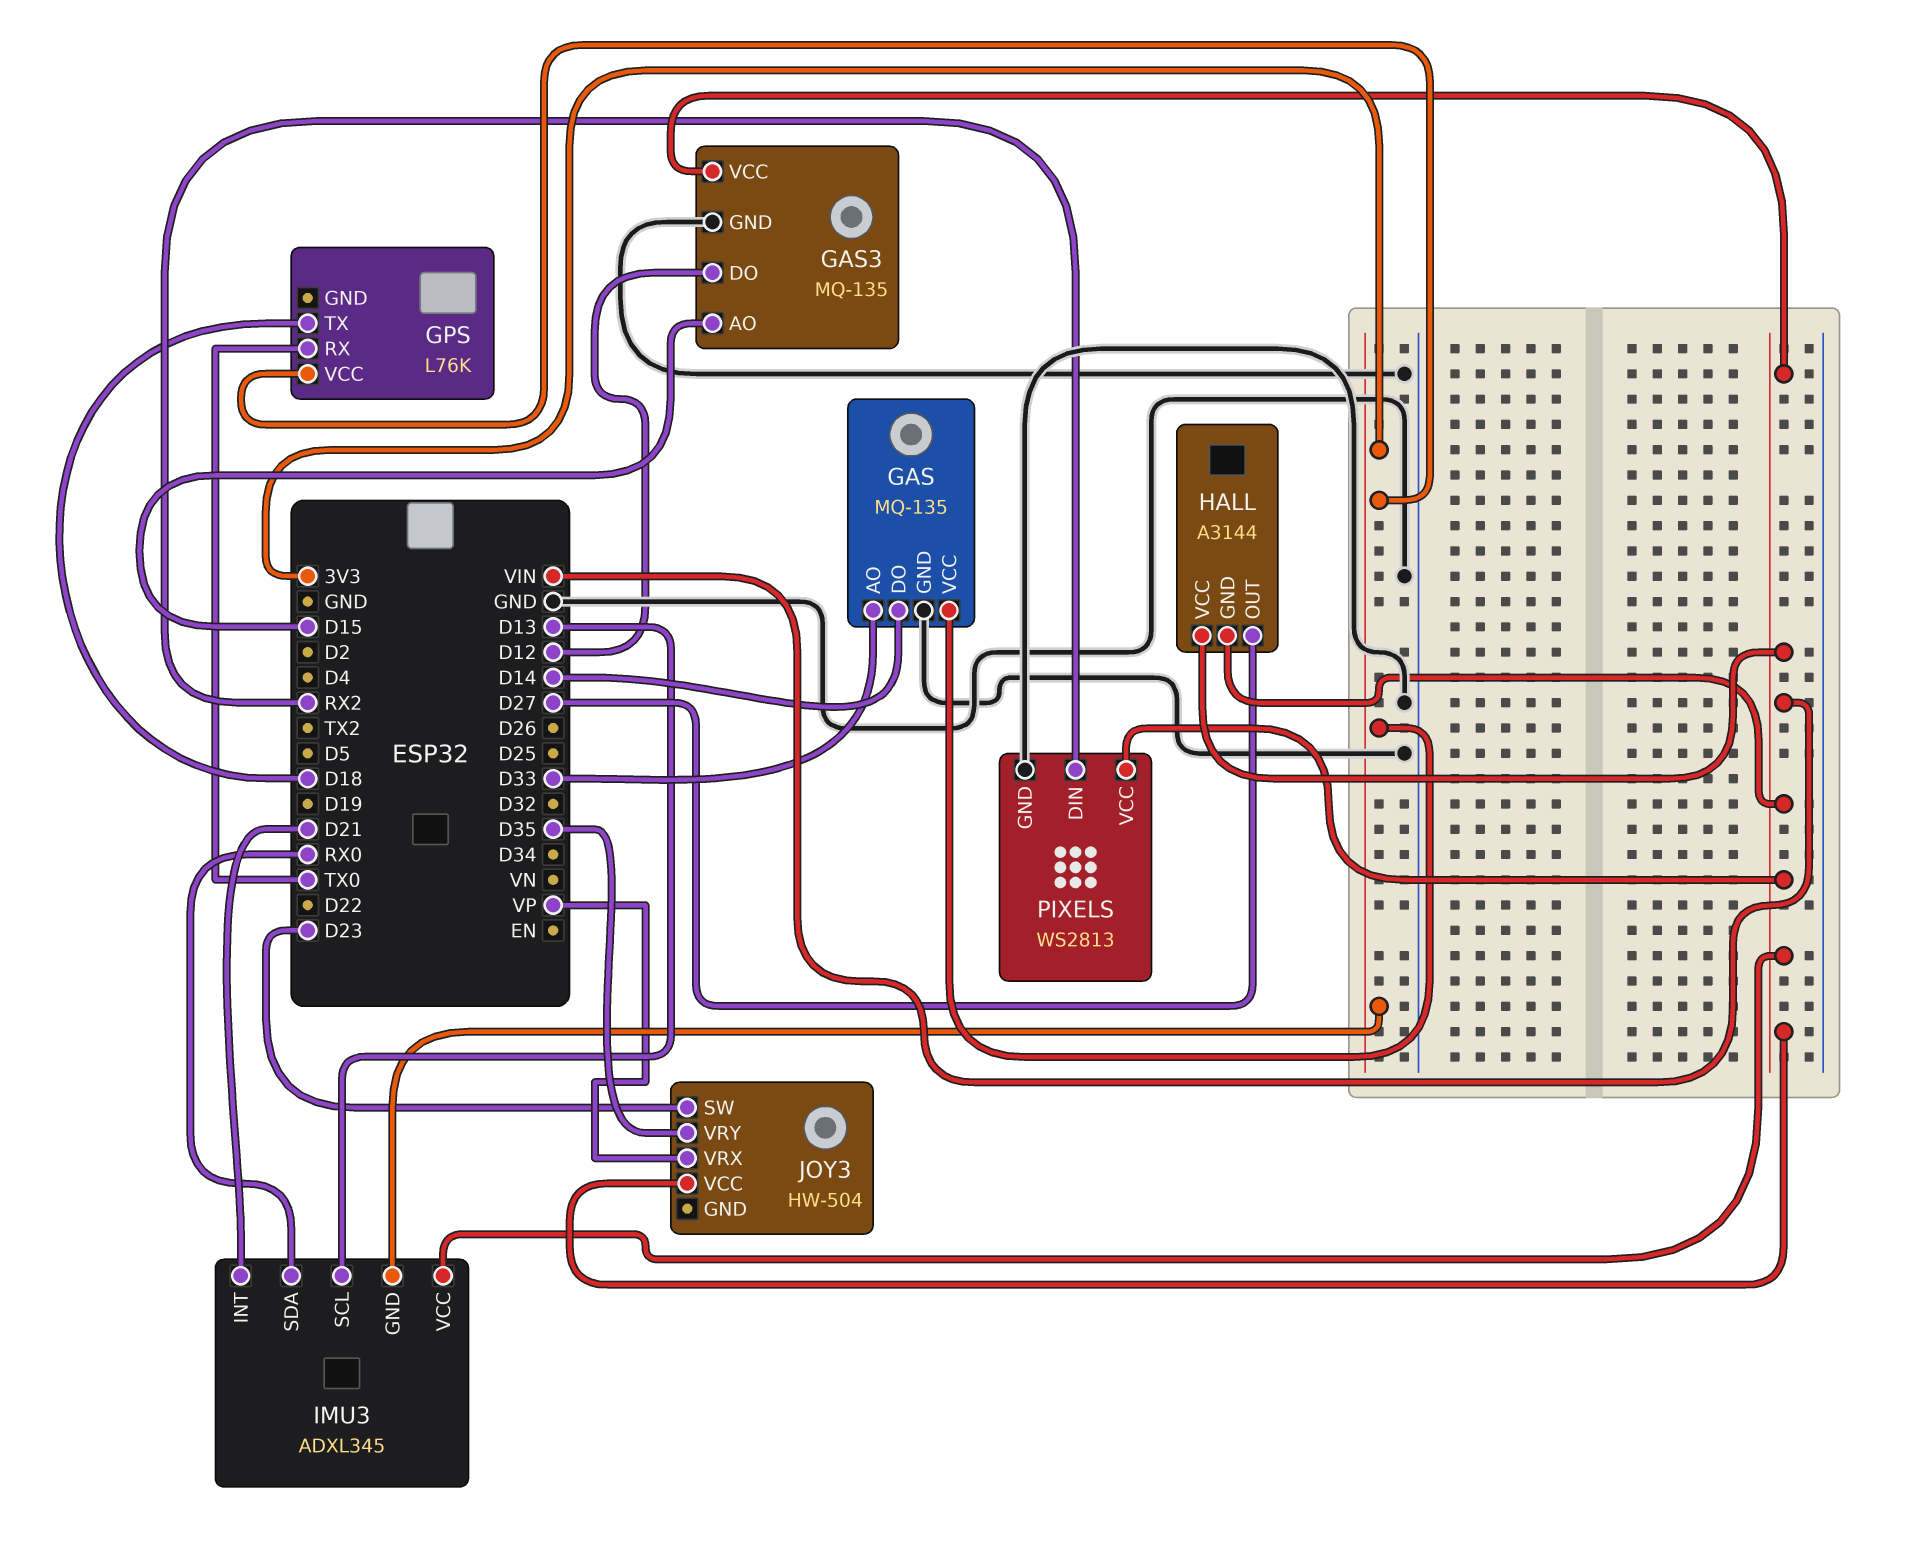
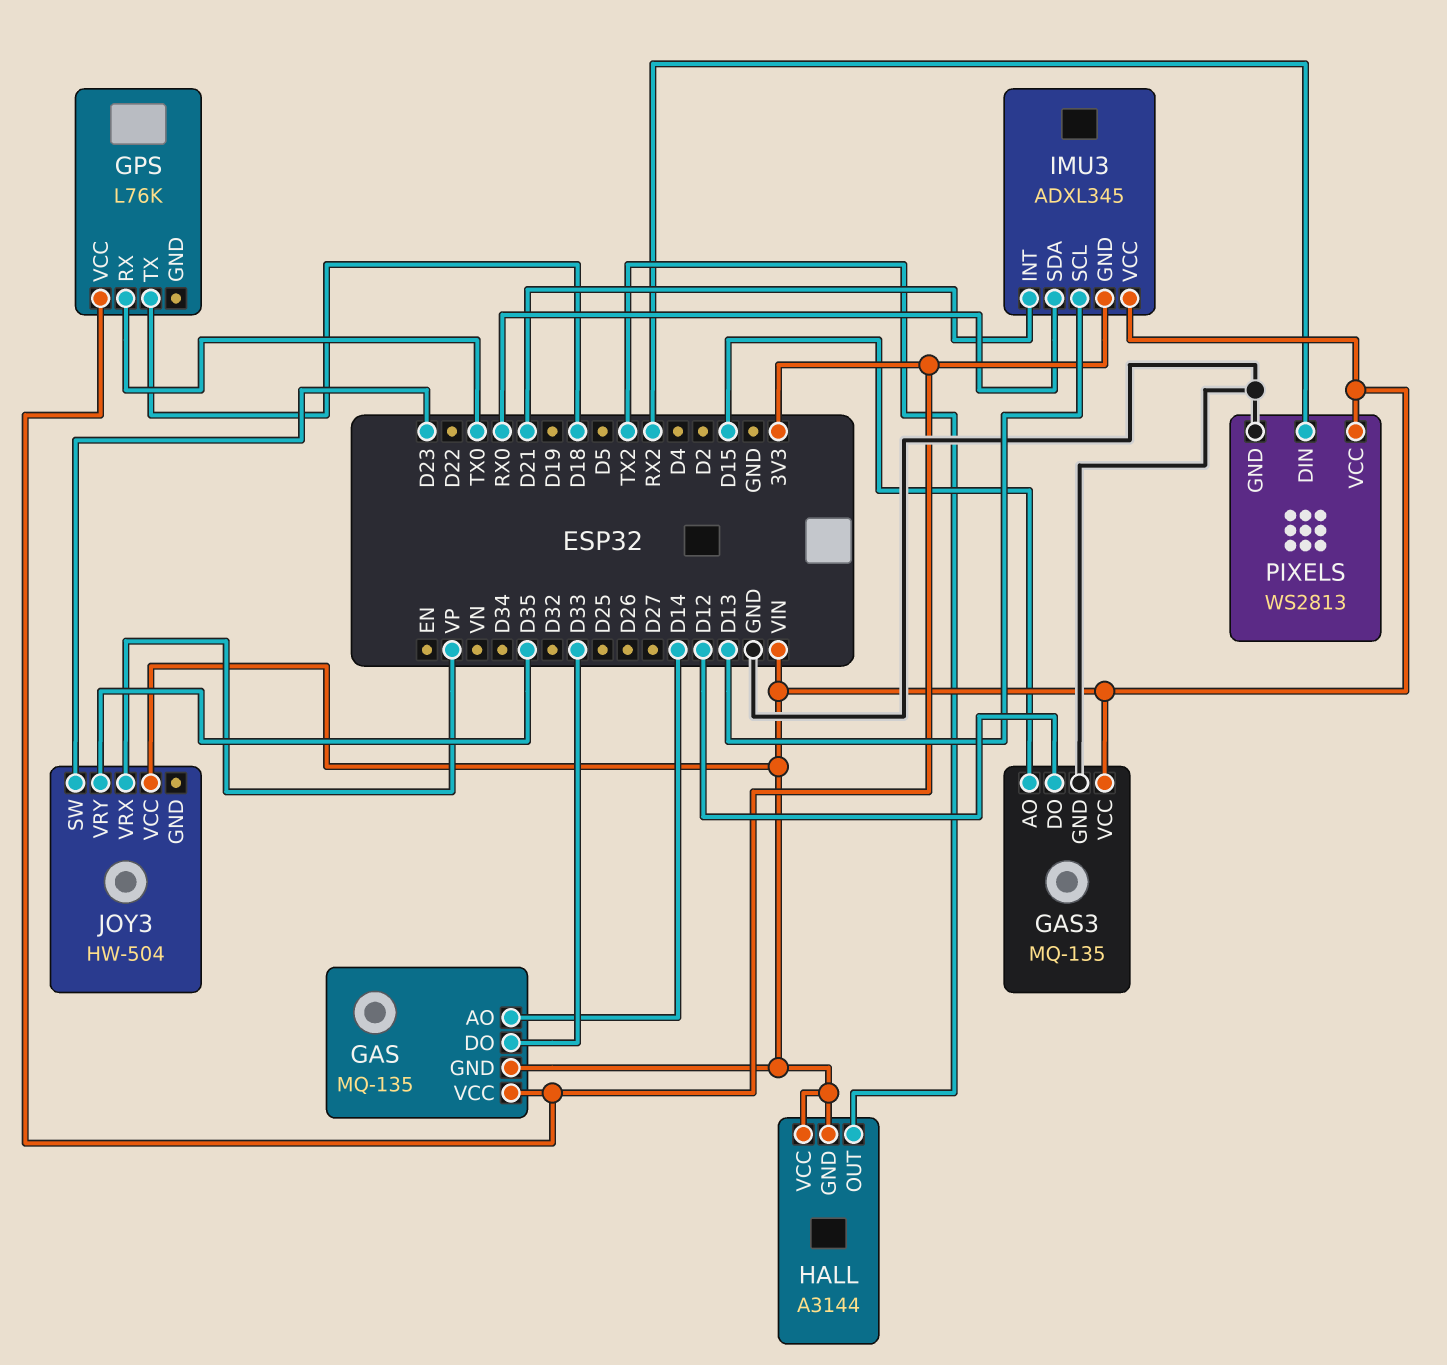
GAS pin AO: D33 -> D14
GAS pin DO: D14 -> D33
GAS pin GND: GND -> VIN
HALL pin OUT: D27 -> TX2

